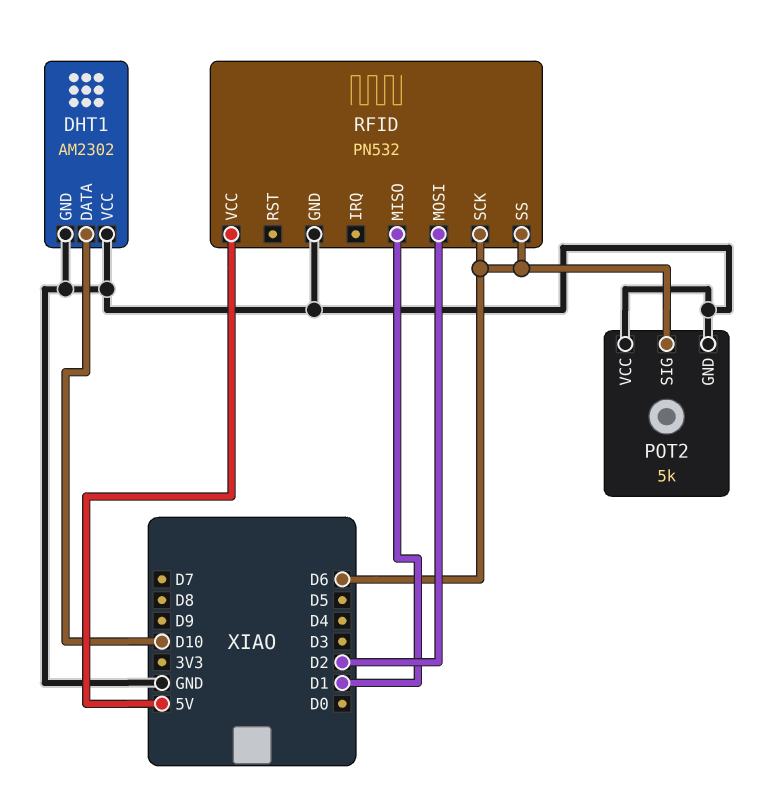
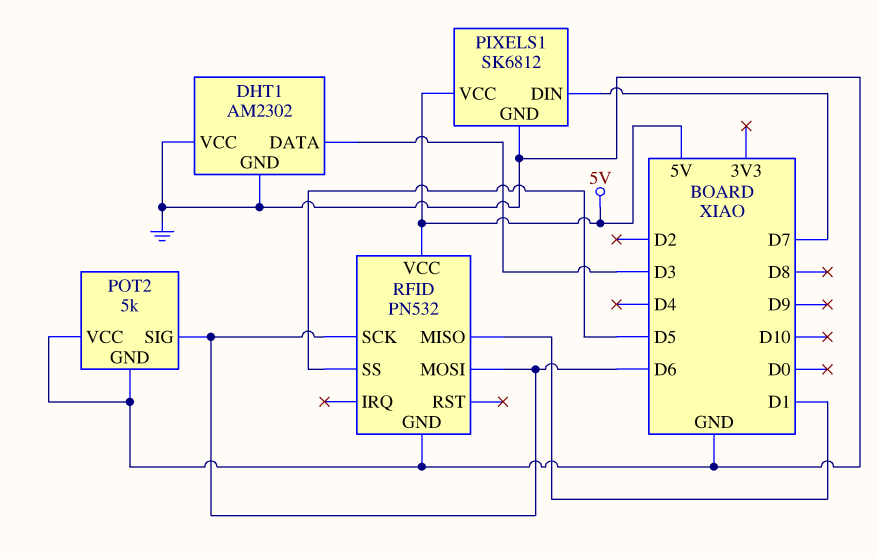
DHT1 pin DATA: D10 -> D3
PIXELS1: none -> SK6812
PIXELS1 pin DIN: none -> D7
PIXELS1 pin GND: none -> GND
PIXELS1 pin VCC: none -> 5V
RFID pin MOSI: D2 -> D6
RFID pin SS: D6 -> D5

